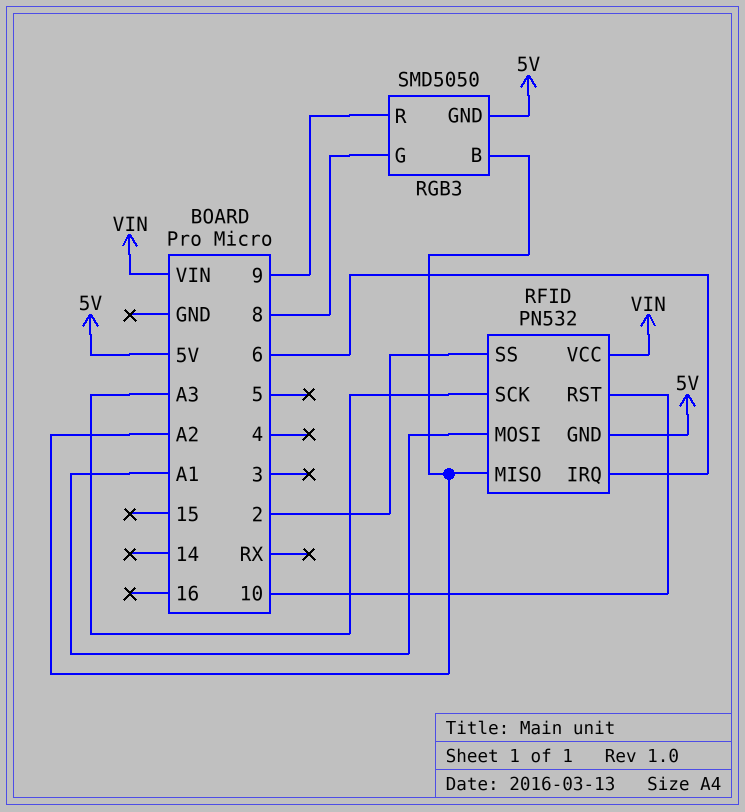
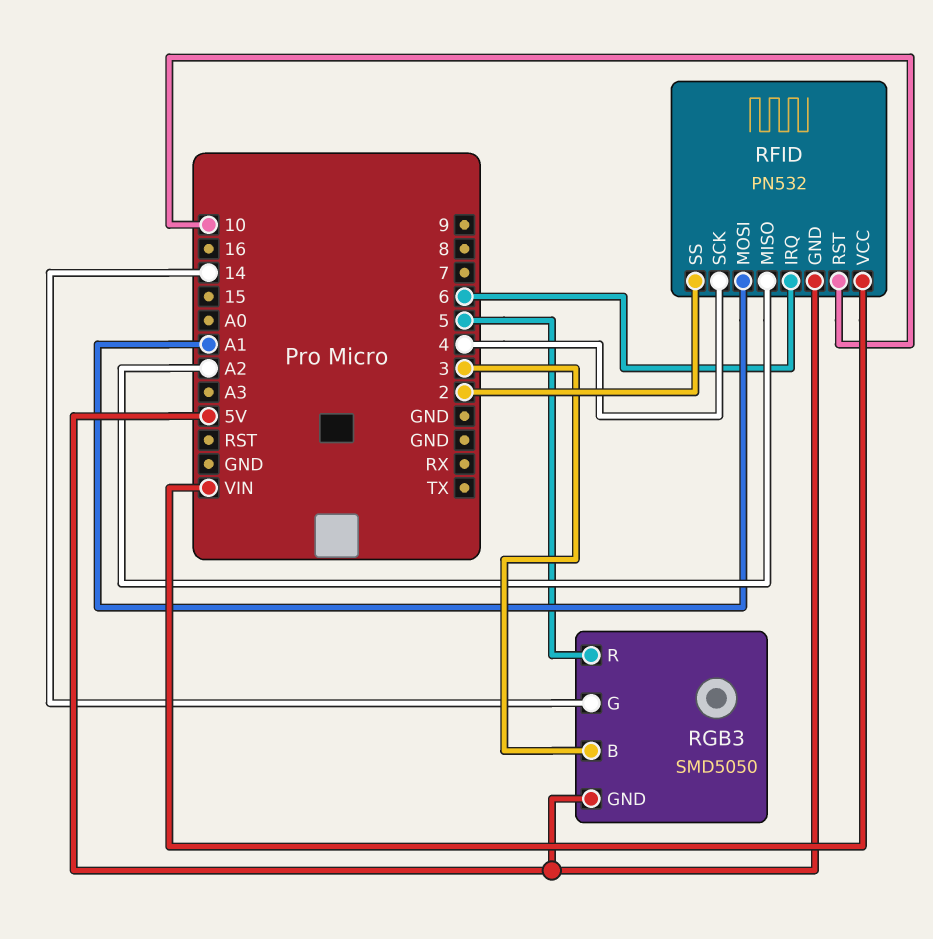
RFID pin SCK: A3 -> 4
RGB3 pin B: A2 -> 3
RGB3 pin G: 8 -> 14
RGB3 pin R: 9 -> 5

